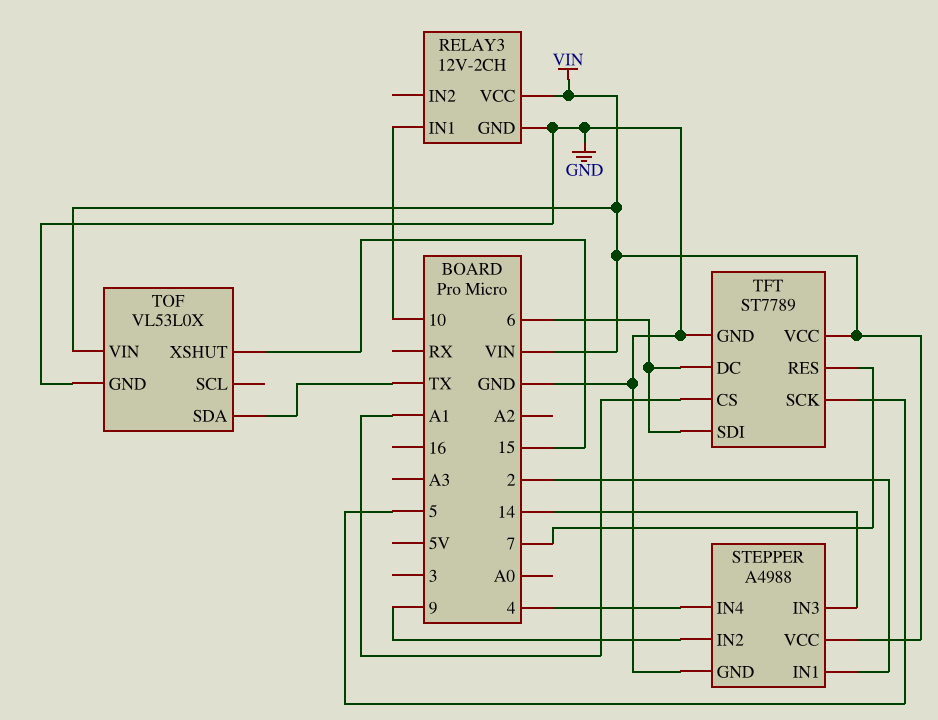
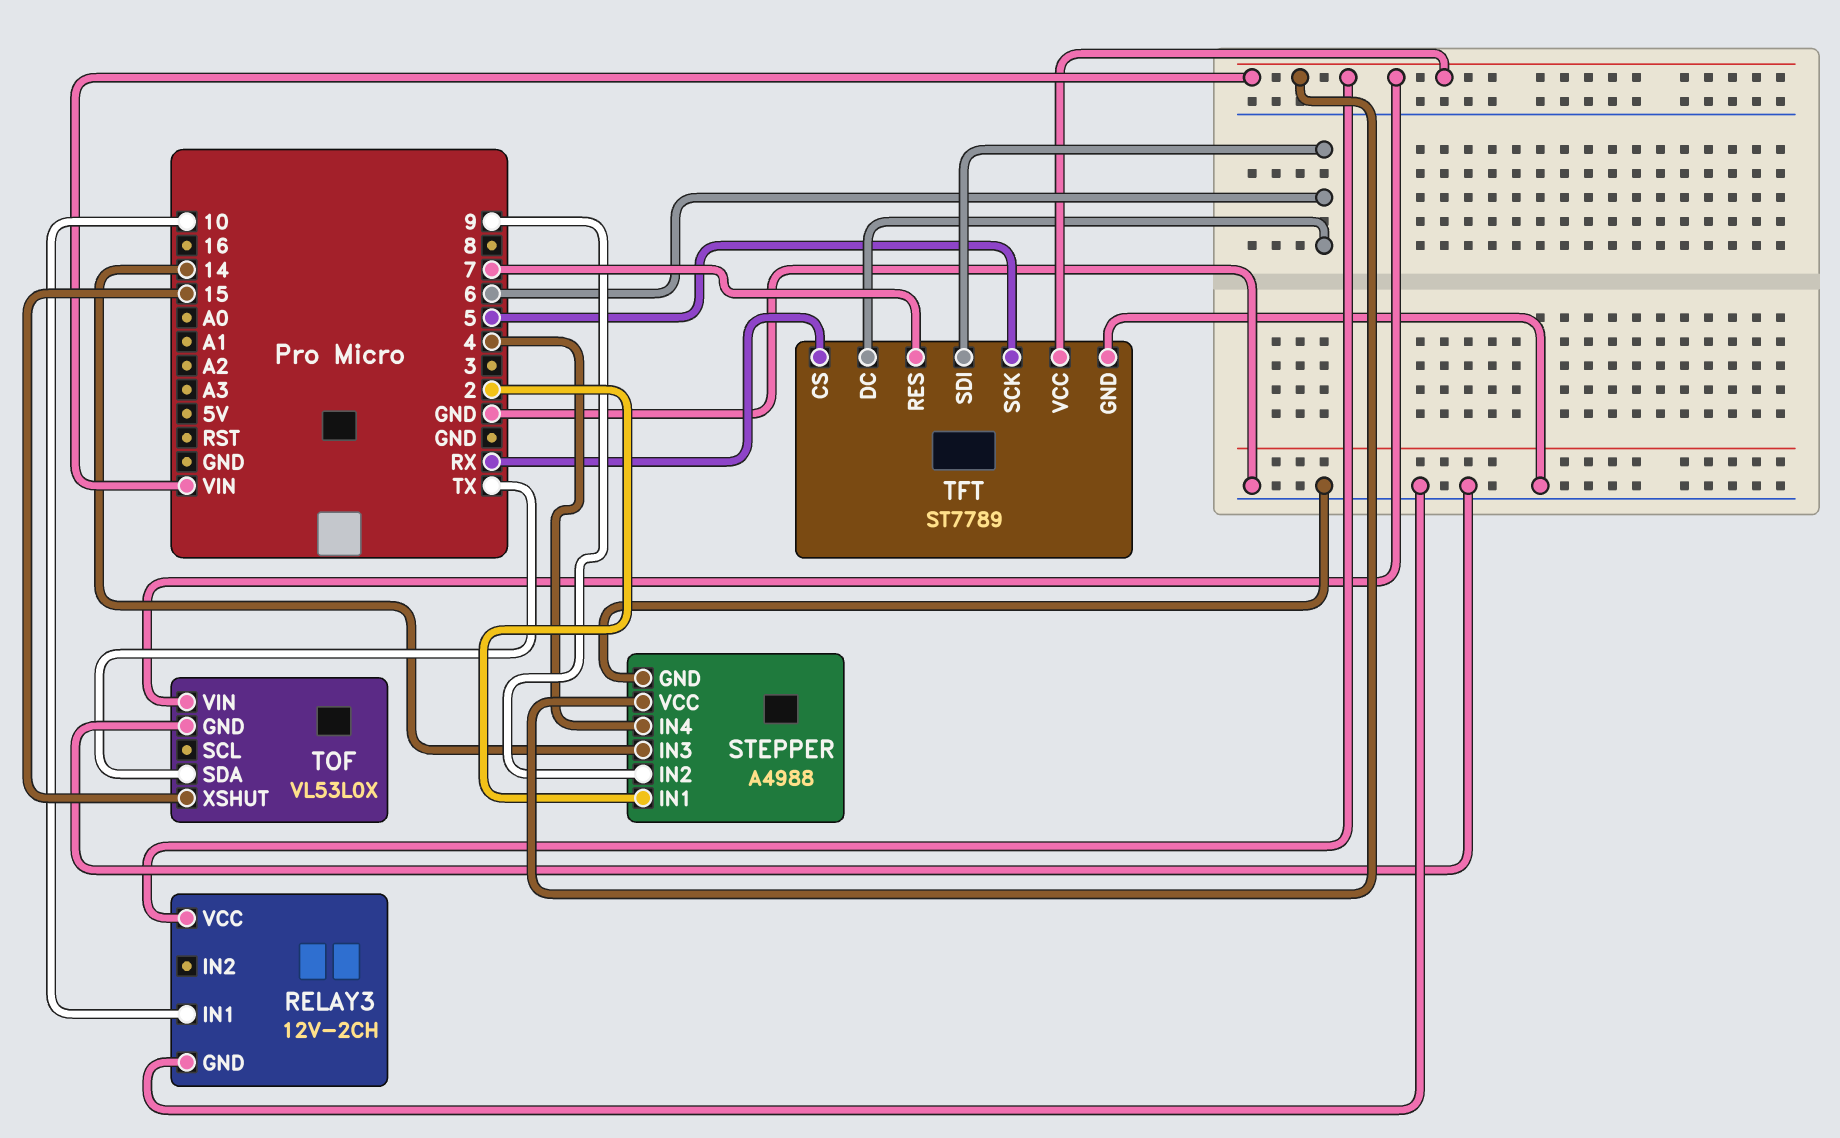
TFT pin CS: A1 -> RX

